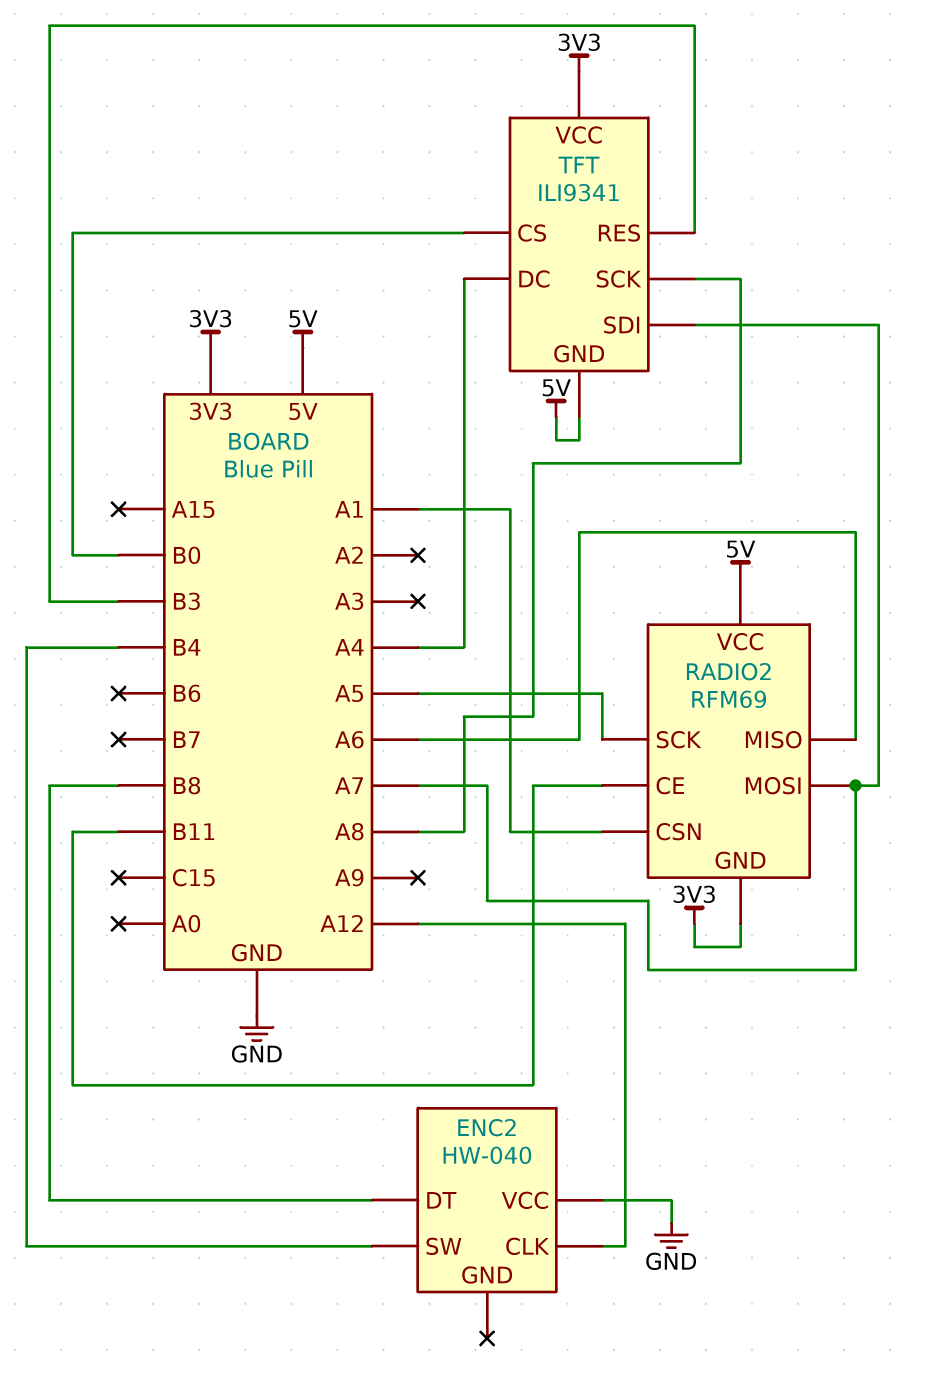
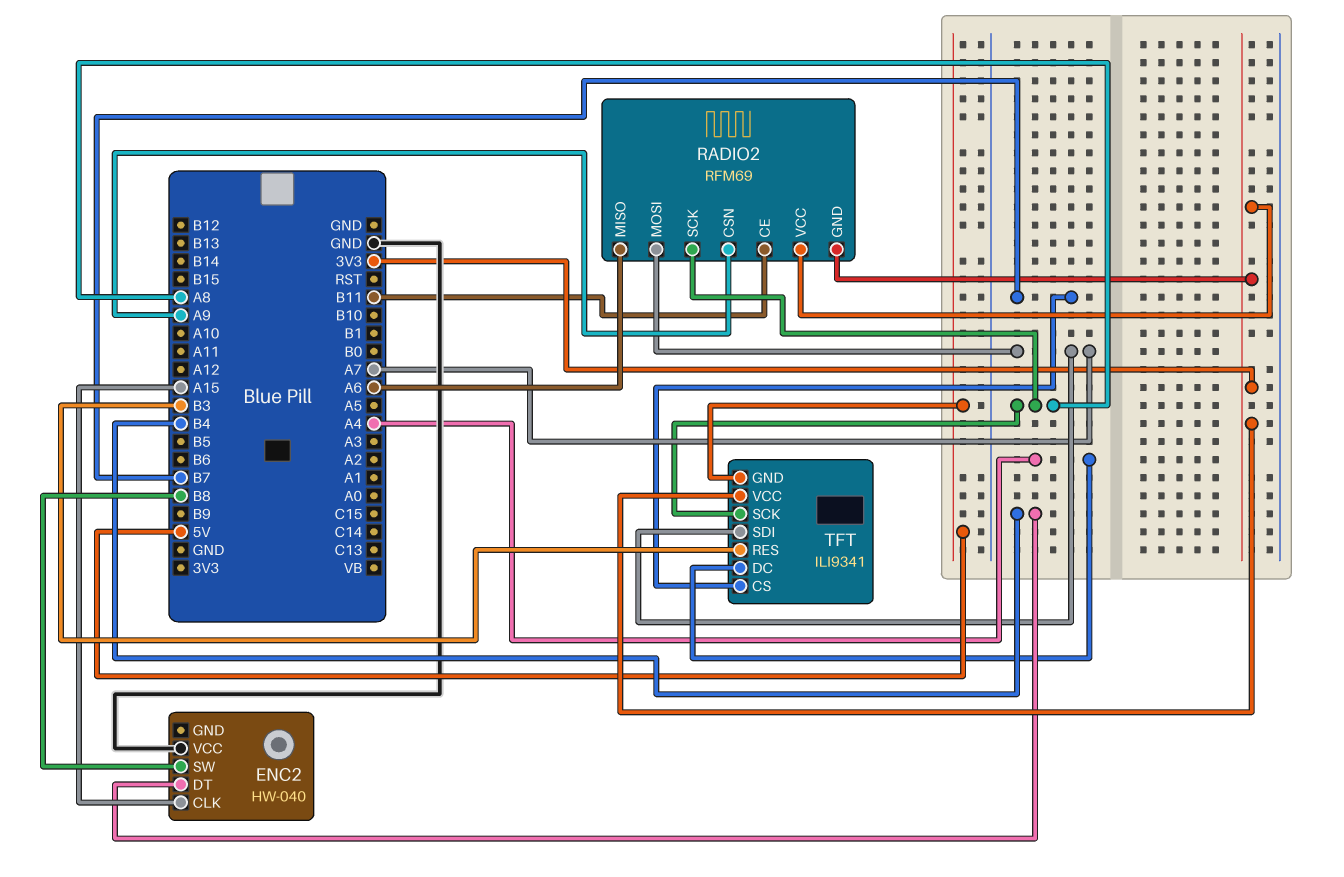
ENC2 pin CLK: A12 -> A15
ENC2 pin DT: B8 -> B4
ENC2 pin SW: B4 -> B8
RADIO2 pin CSN: A1 -> A9
RADIO2 pin SCK: A5 -> A8
RADIO2 pin VCC: 5V -> 3V3
TFT pin CS: B0 -> B7

